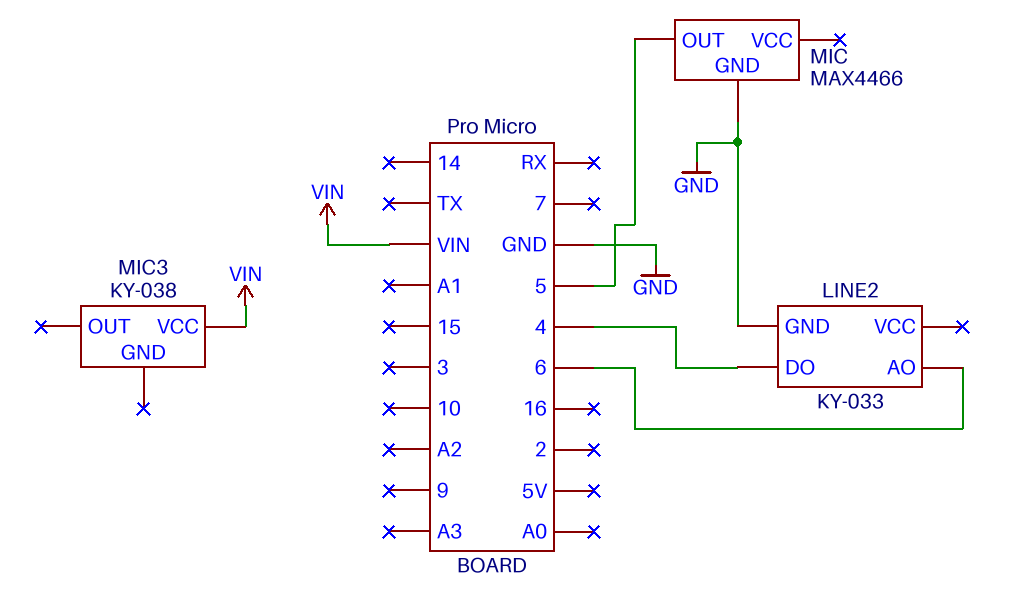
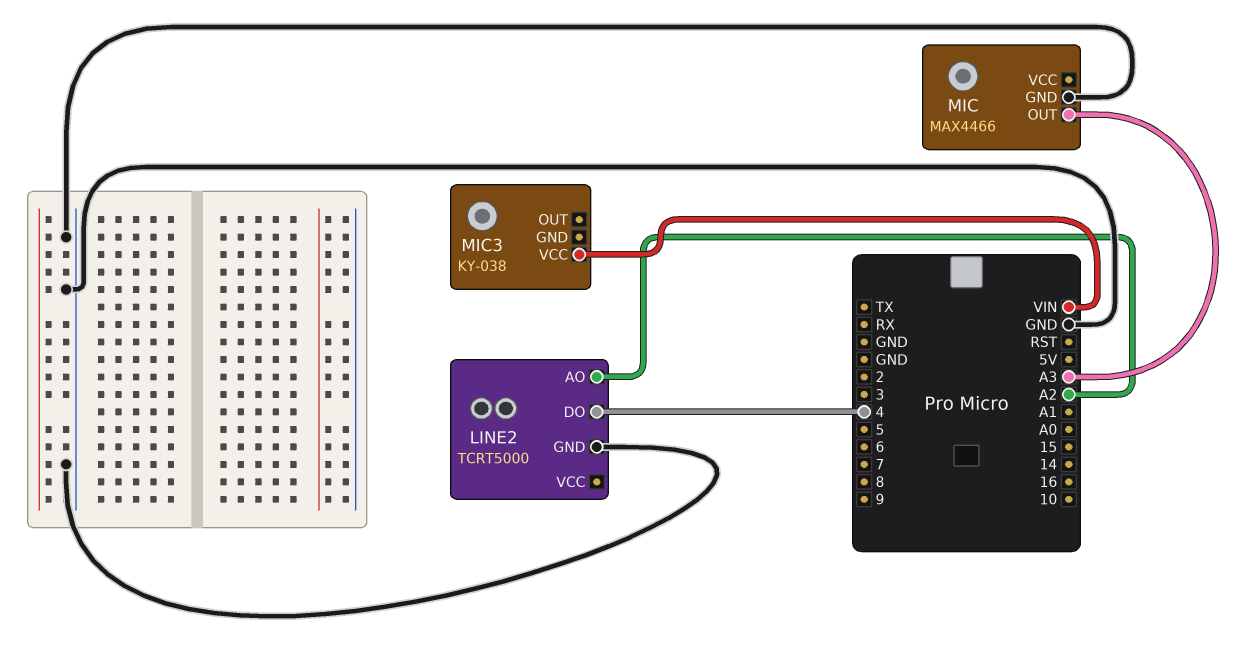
LINE2: KY-033 -> TCRT5000
LINE2 pin AO: 6 -> A2
MIC pin OUT: 5 -> A3

